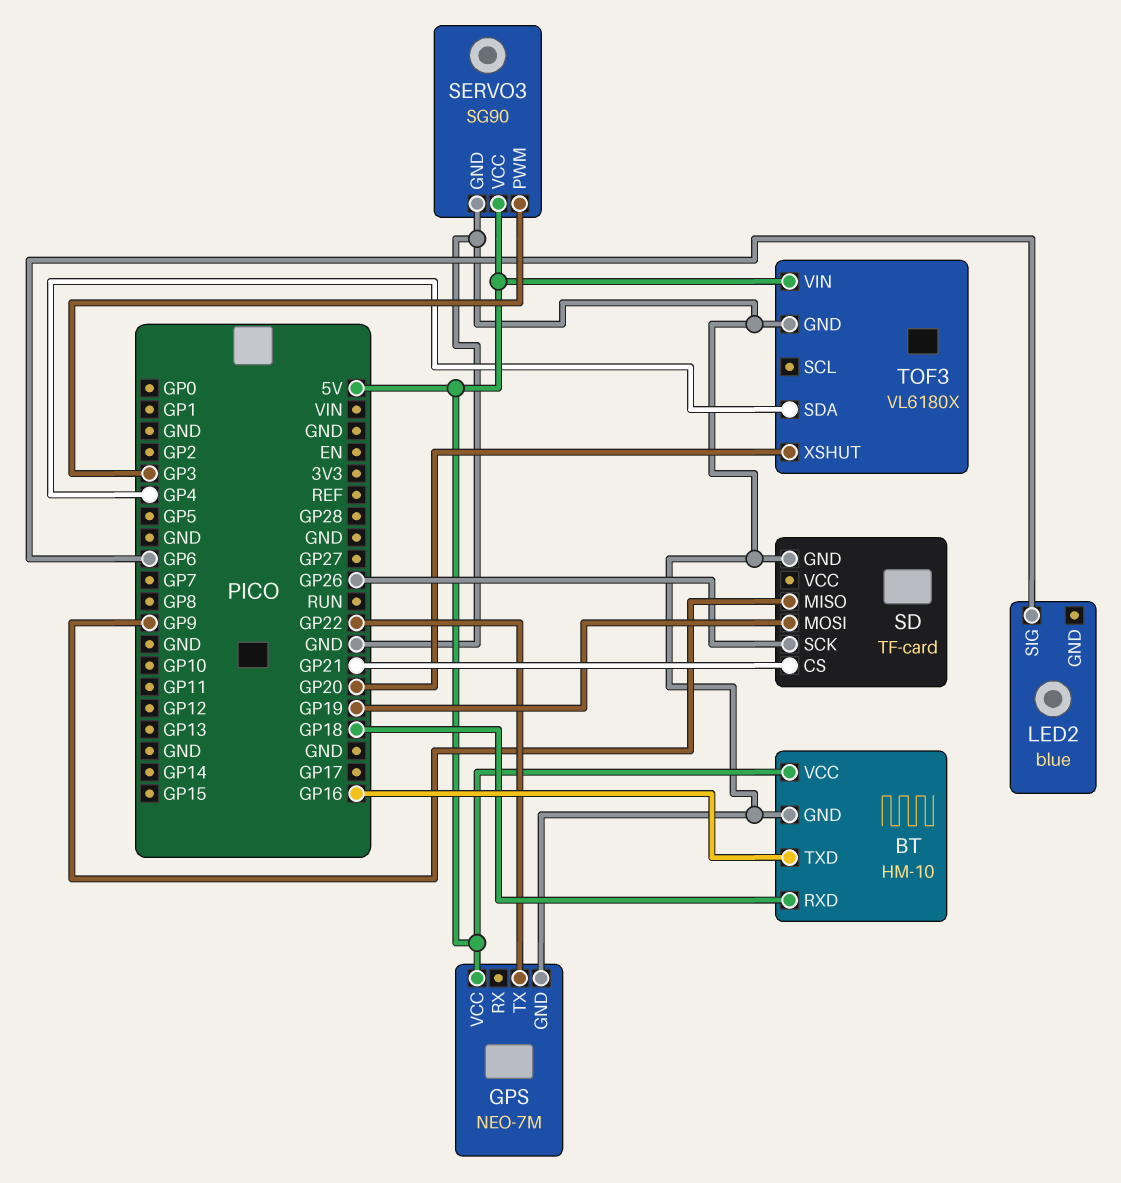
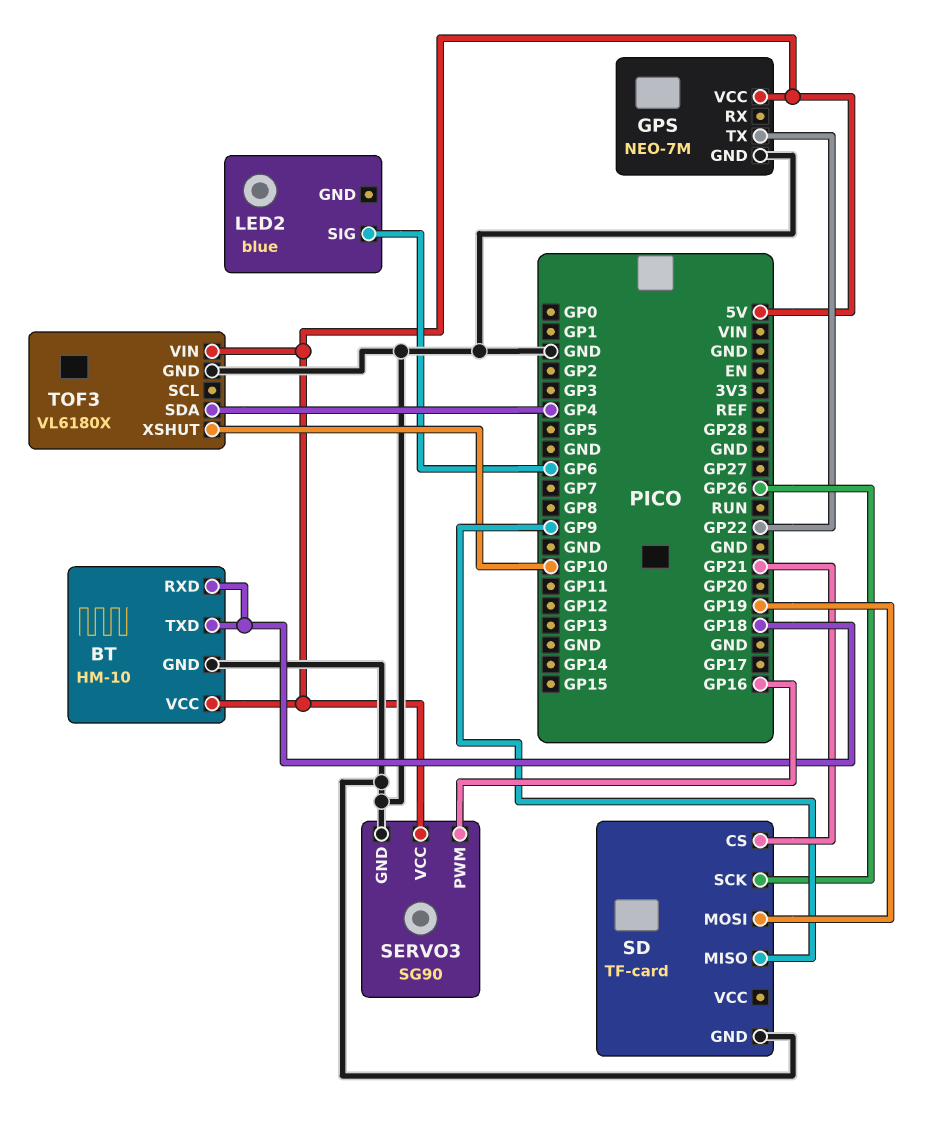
BT pin TXD: GP16 -> GP18
SERVO3 pin PWM: GP3 -> GP16
TOF3 pin XSHUT: GP20 -> GP10

